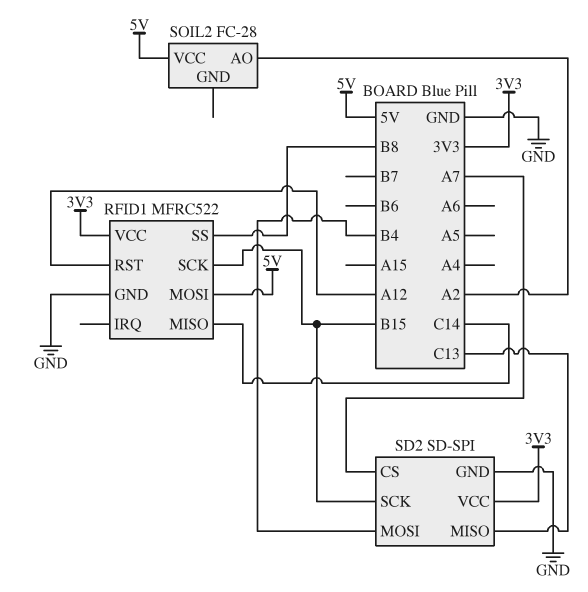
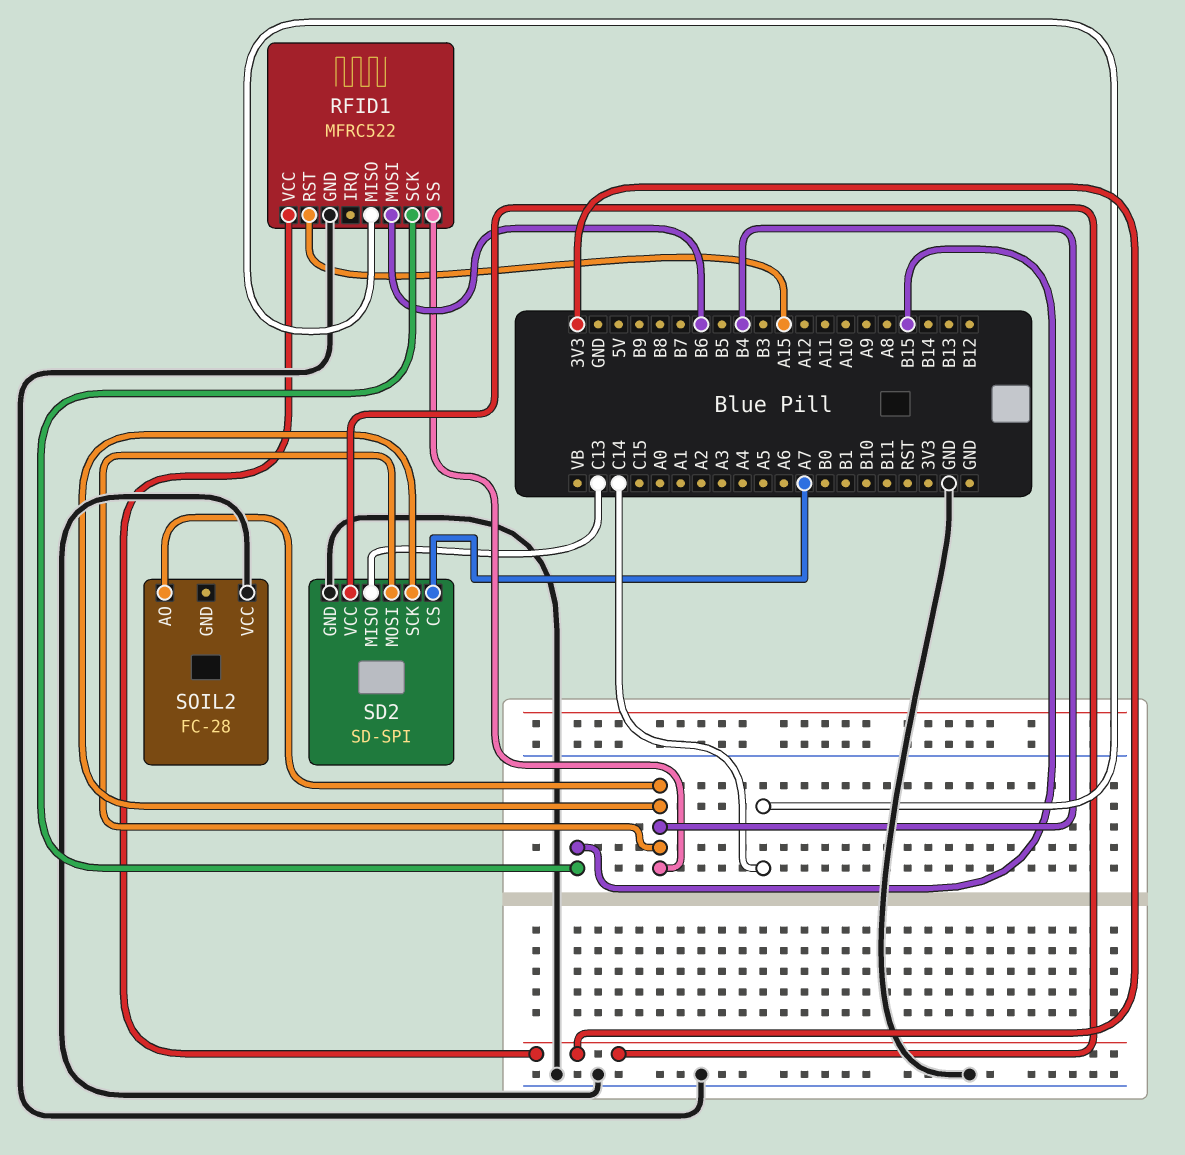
RFID1 pin MOSI: 5V -> B6
RFID1 pin RST: A12 -> A15
RFID1 pin SS: B8 -> B4
SD2 pin SCK: B15 -> B4
SOIL2 pin AO: A2 -> B4
SOIL2 pin VCC: 5V -> GND

